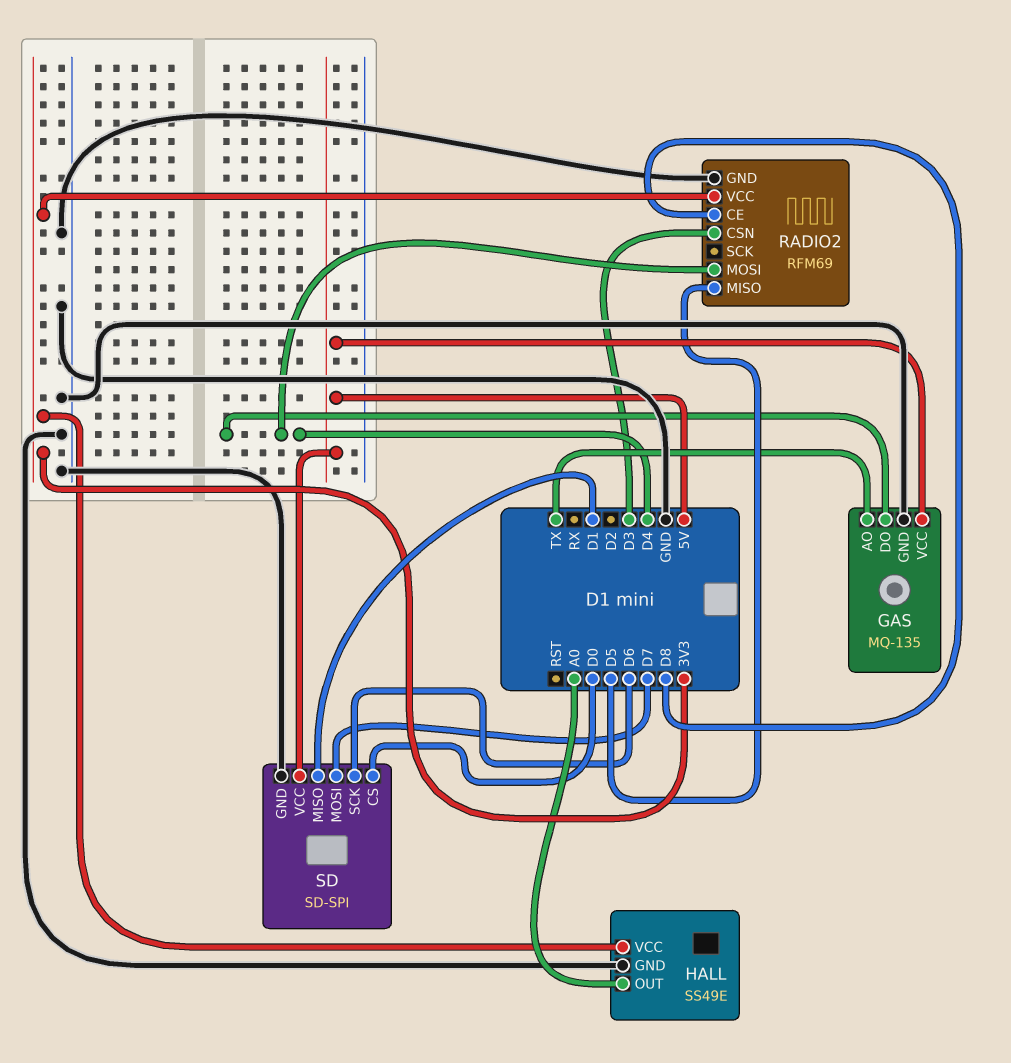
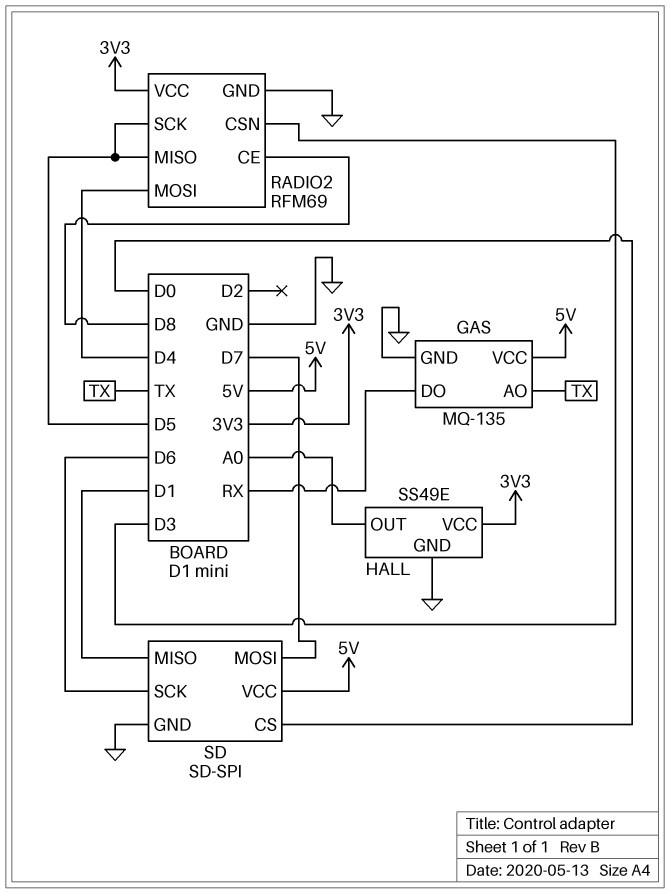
GAS pin DO: D4 -> RX
RADIO2 pin SCK: none -> D5

